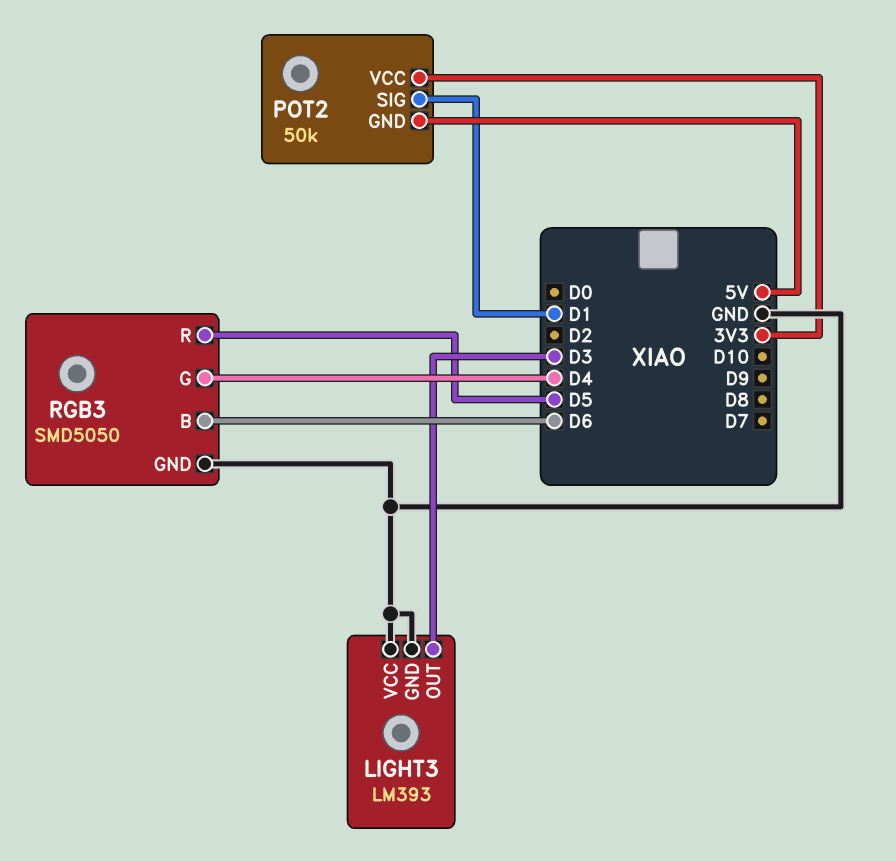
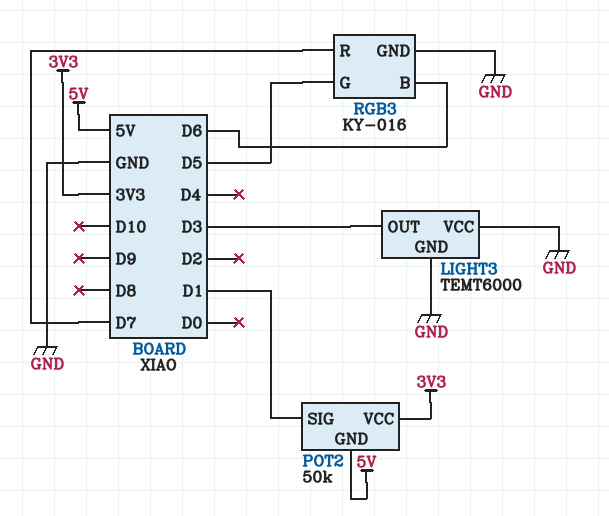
LIGHT3: LM393 -> TEMT6000
RGB3: SMD5050 -> KY-016
RGB3 pin G: D4 -> D5
RGB3 pin R: D5 -> D7

